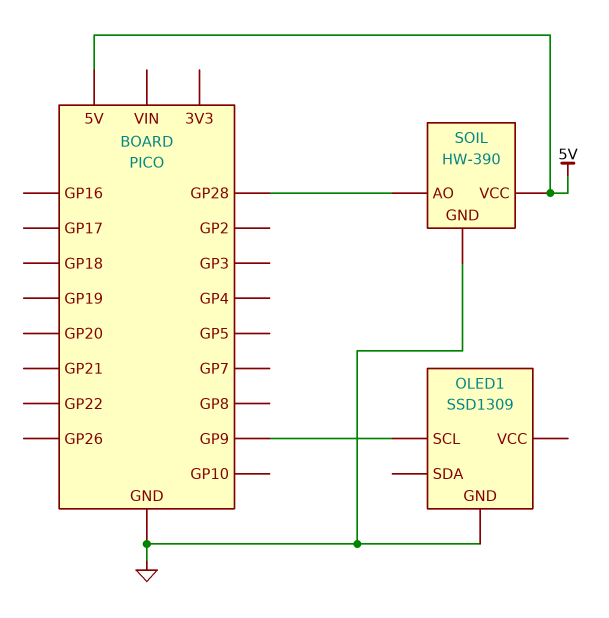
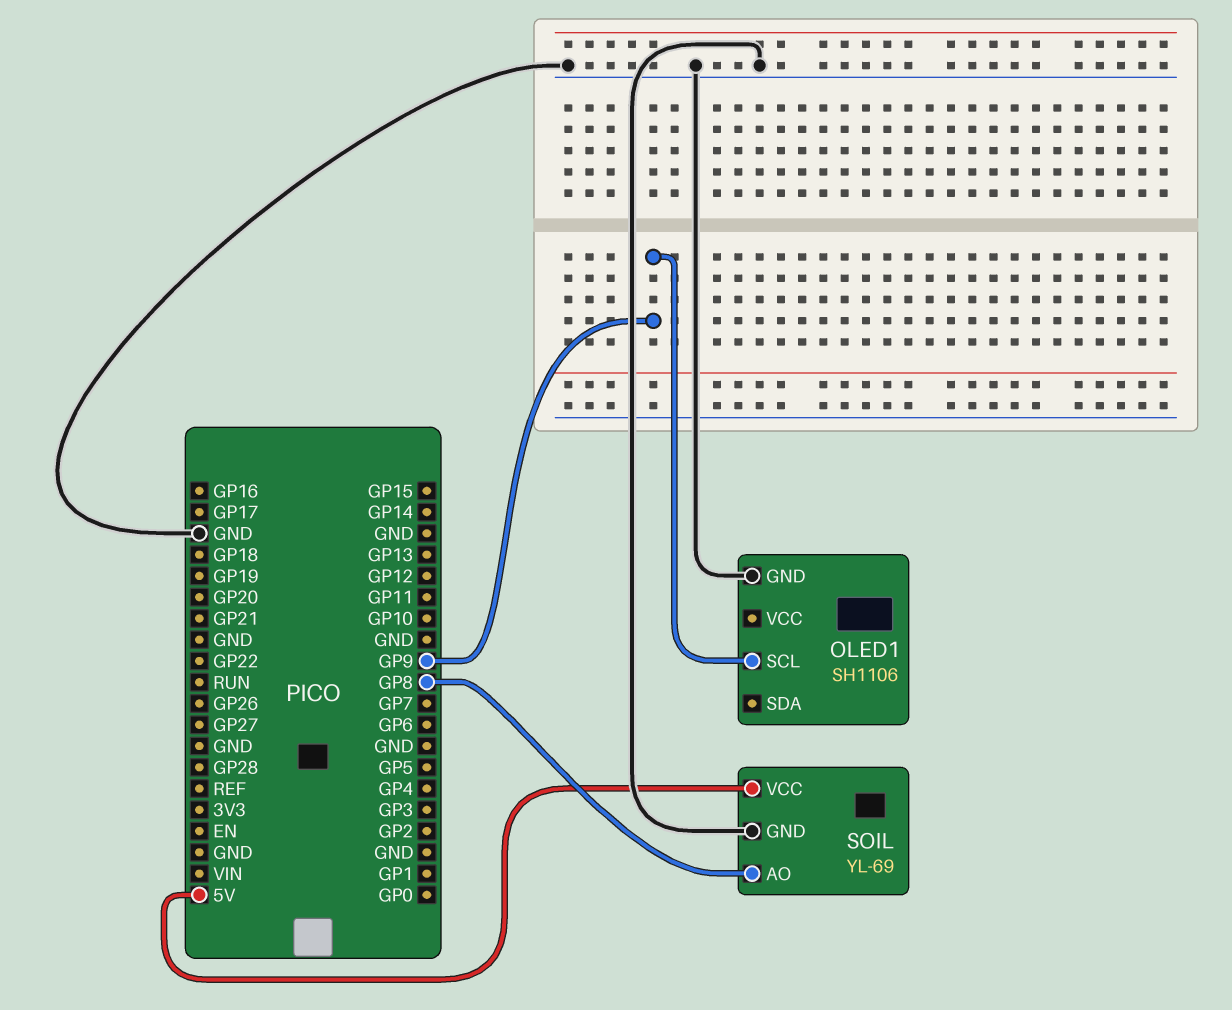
OLED1: SSD1309 -> SH1106
SOIL: HW-390 -> YL-69
SOIL pin AO: GP28 -> GP8

